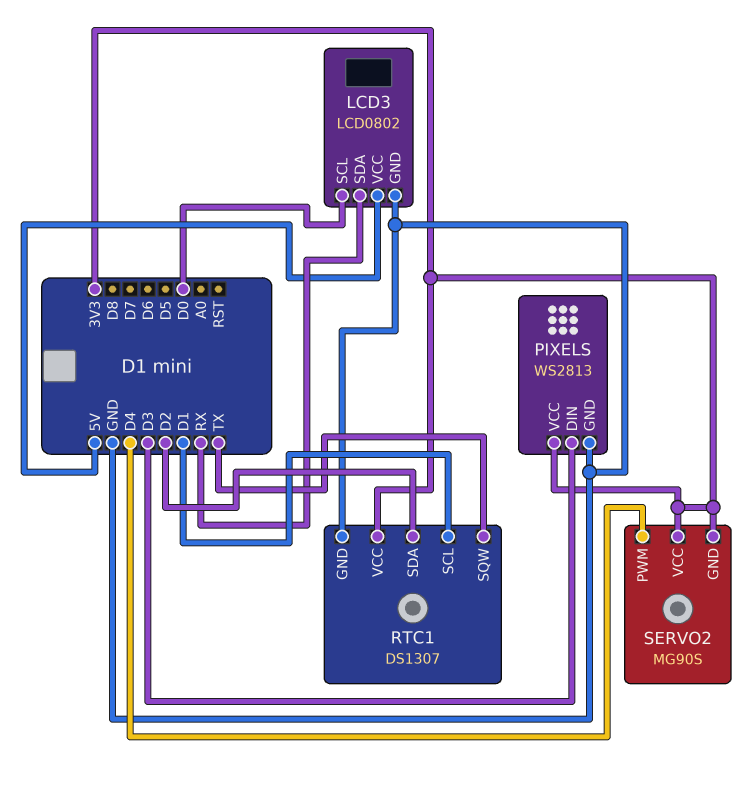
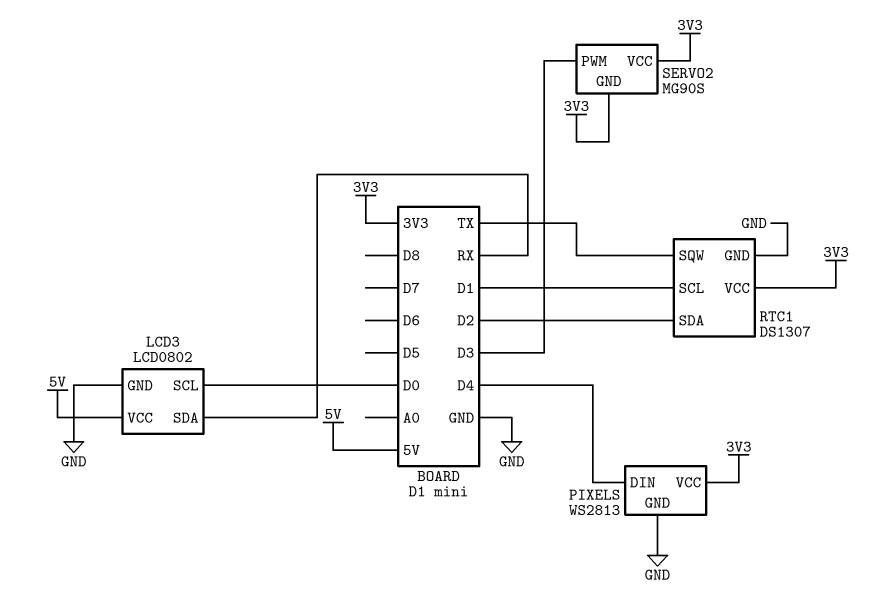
PIXELS pin DIN: D3 -> D4
SERVO2 pin PWM: D4 -> D3

